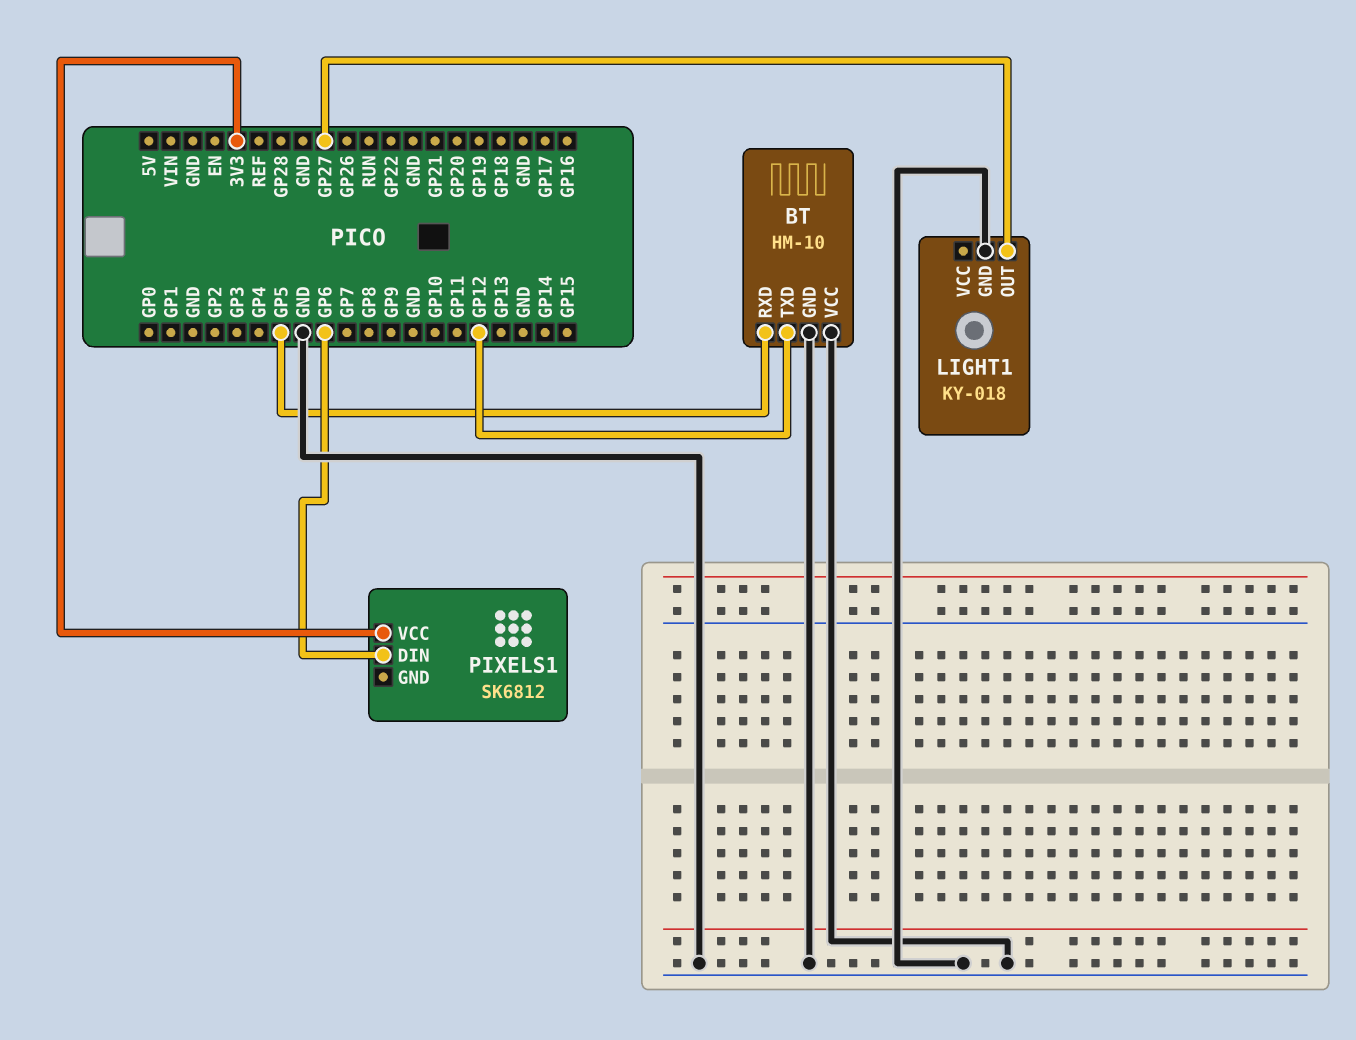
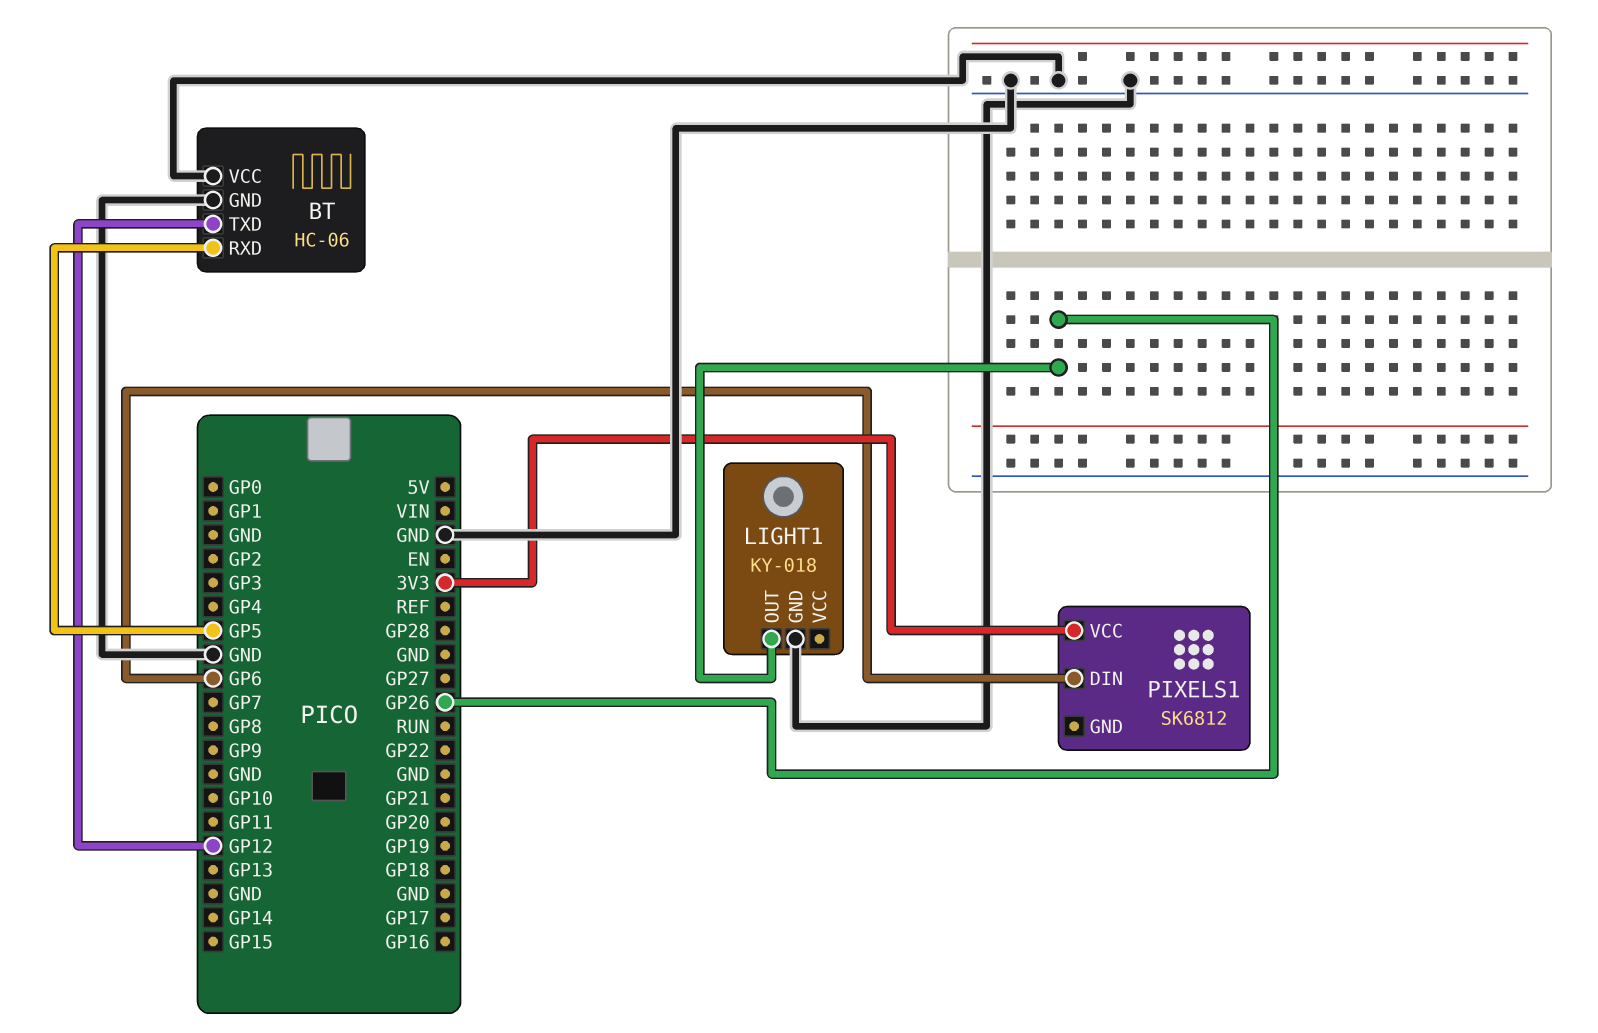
BT: HM-10 -> HC-06
LIGHT1 pin OUT: GP27 -> GP26

